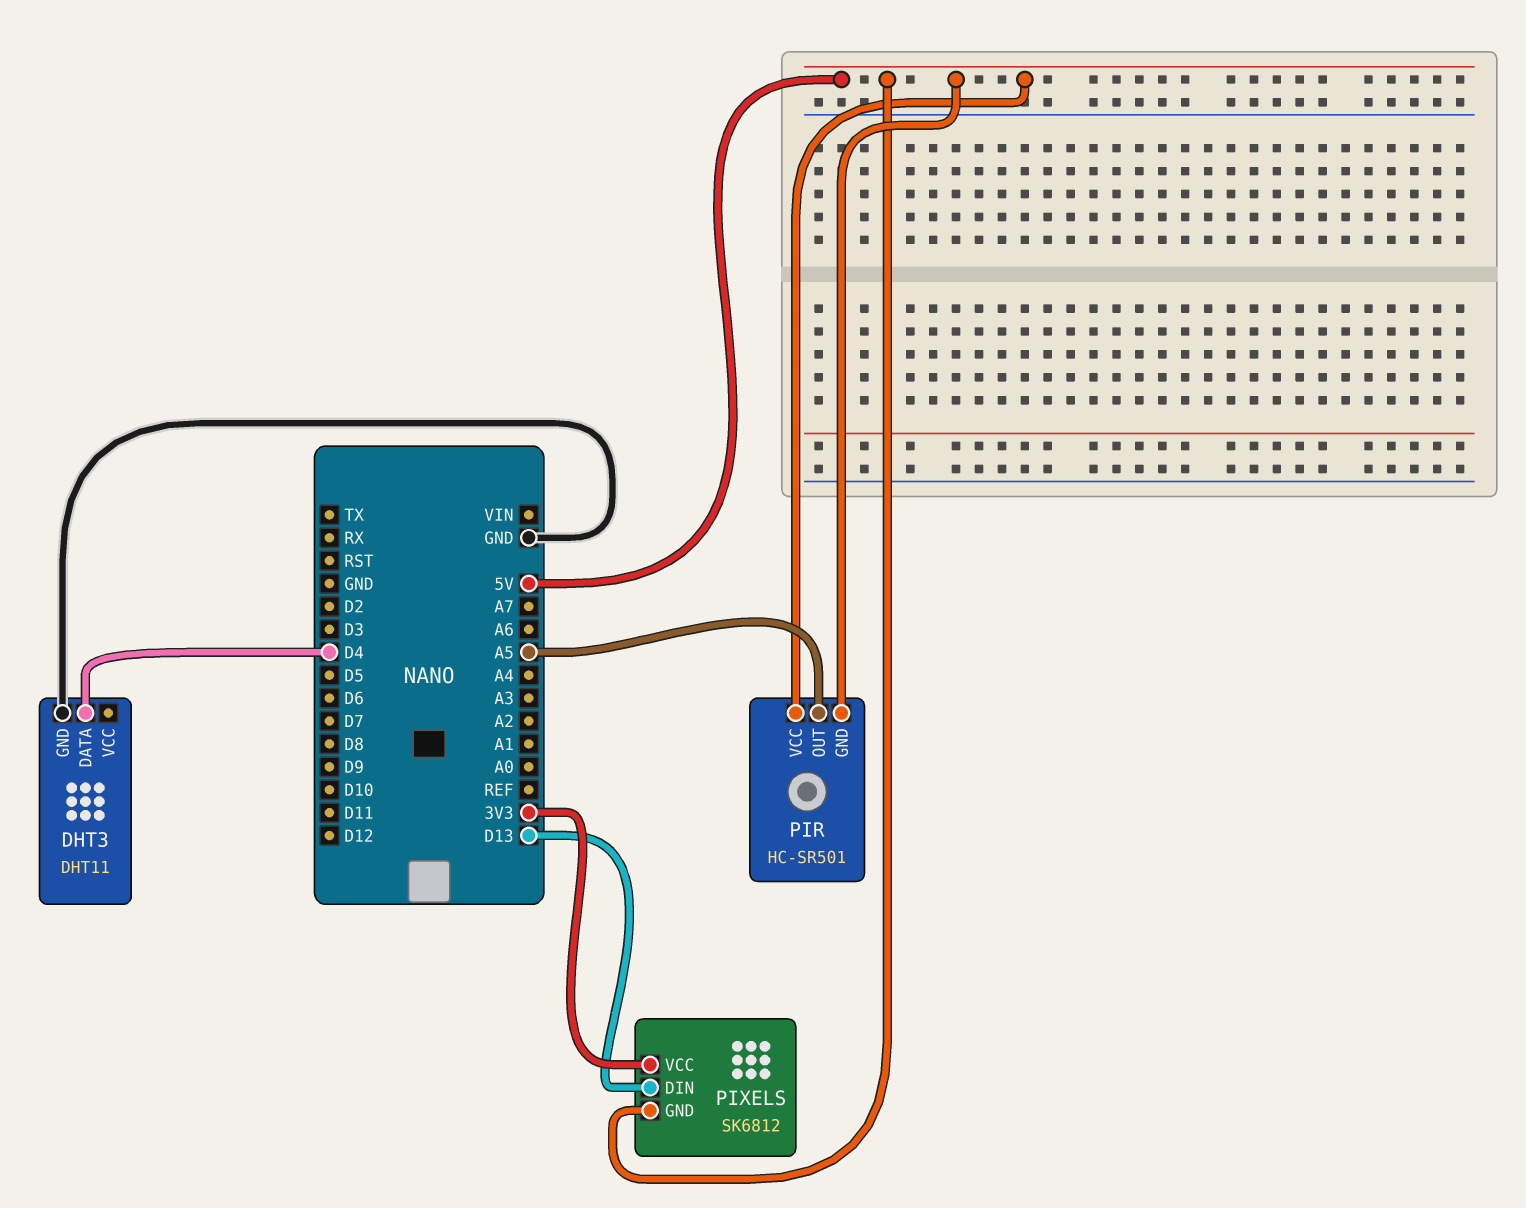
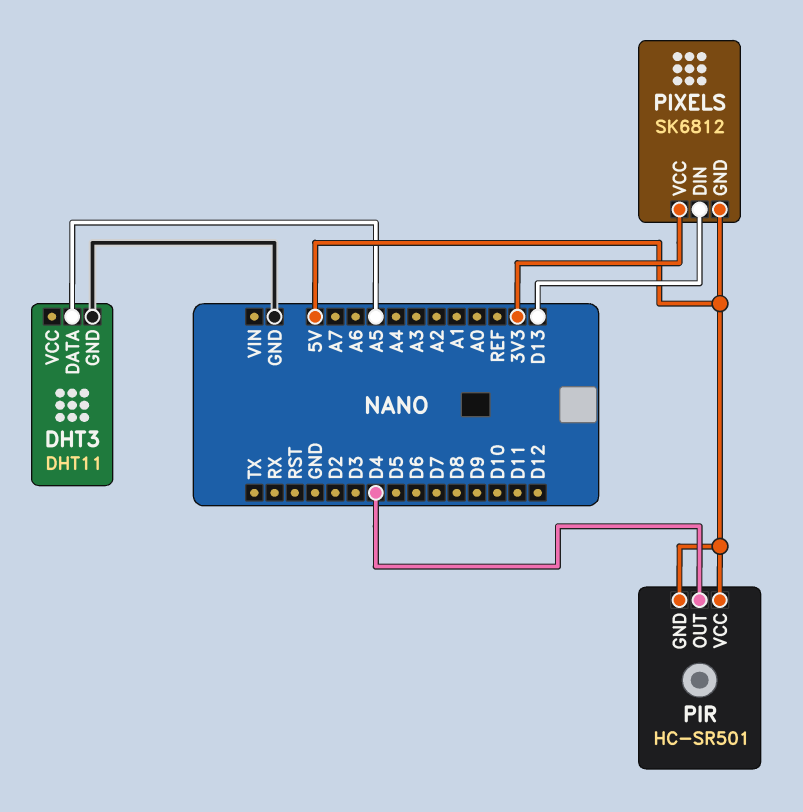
DHT3 pin DATA: D4 -> A5
PIR pin OUT: A5 -> D4

